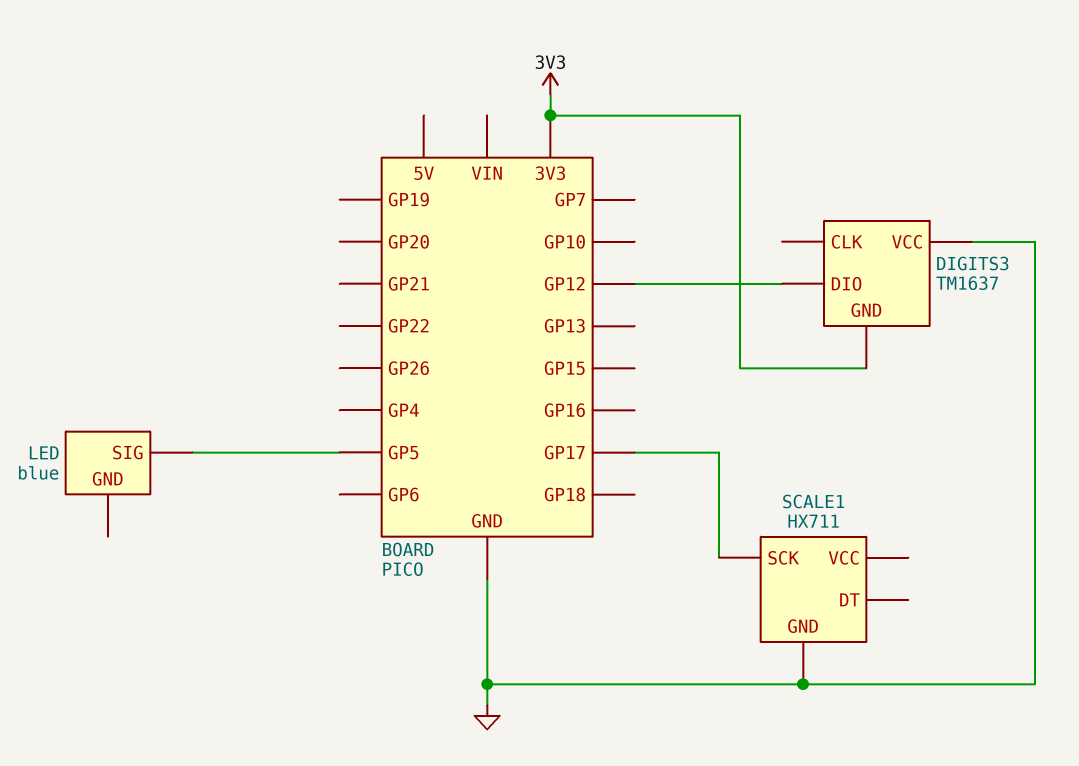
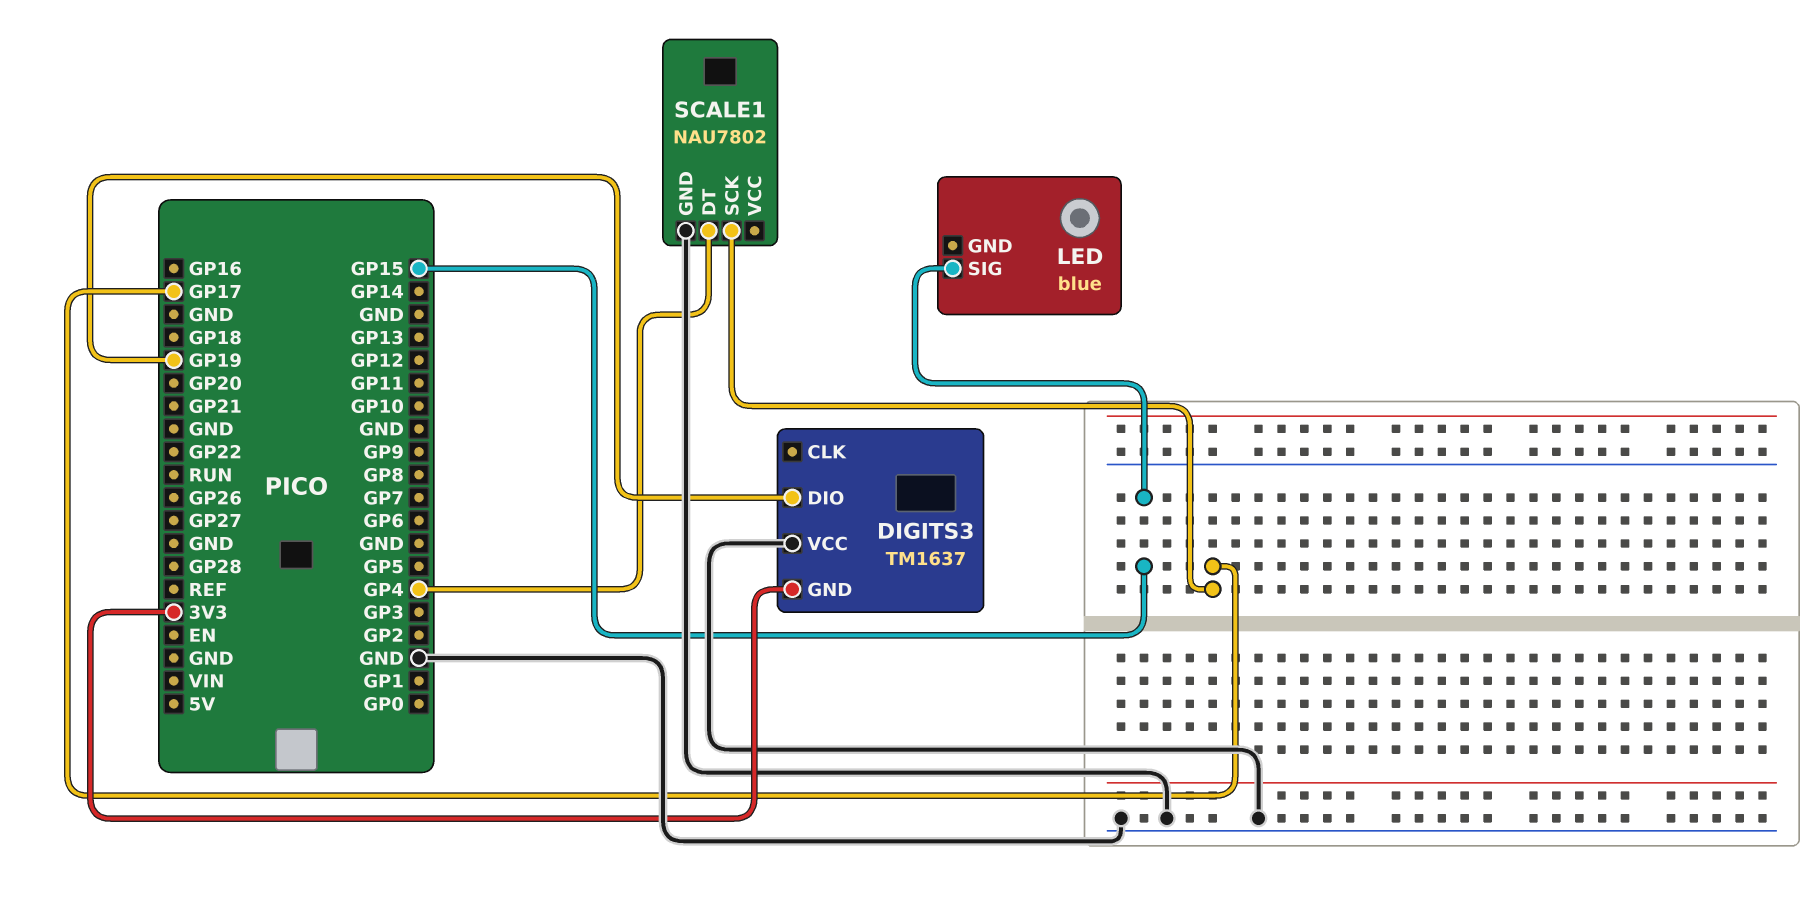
DIGITS3 pin DIO: GP12 -> GP19
LED pin SIG: GP5 -> GP15
SCALE1: HX711 -> NAU7802
SCALE1 pin DT: none -> GP4

